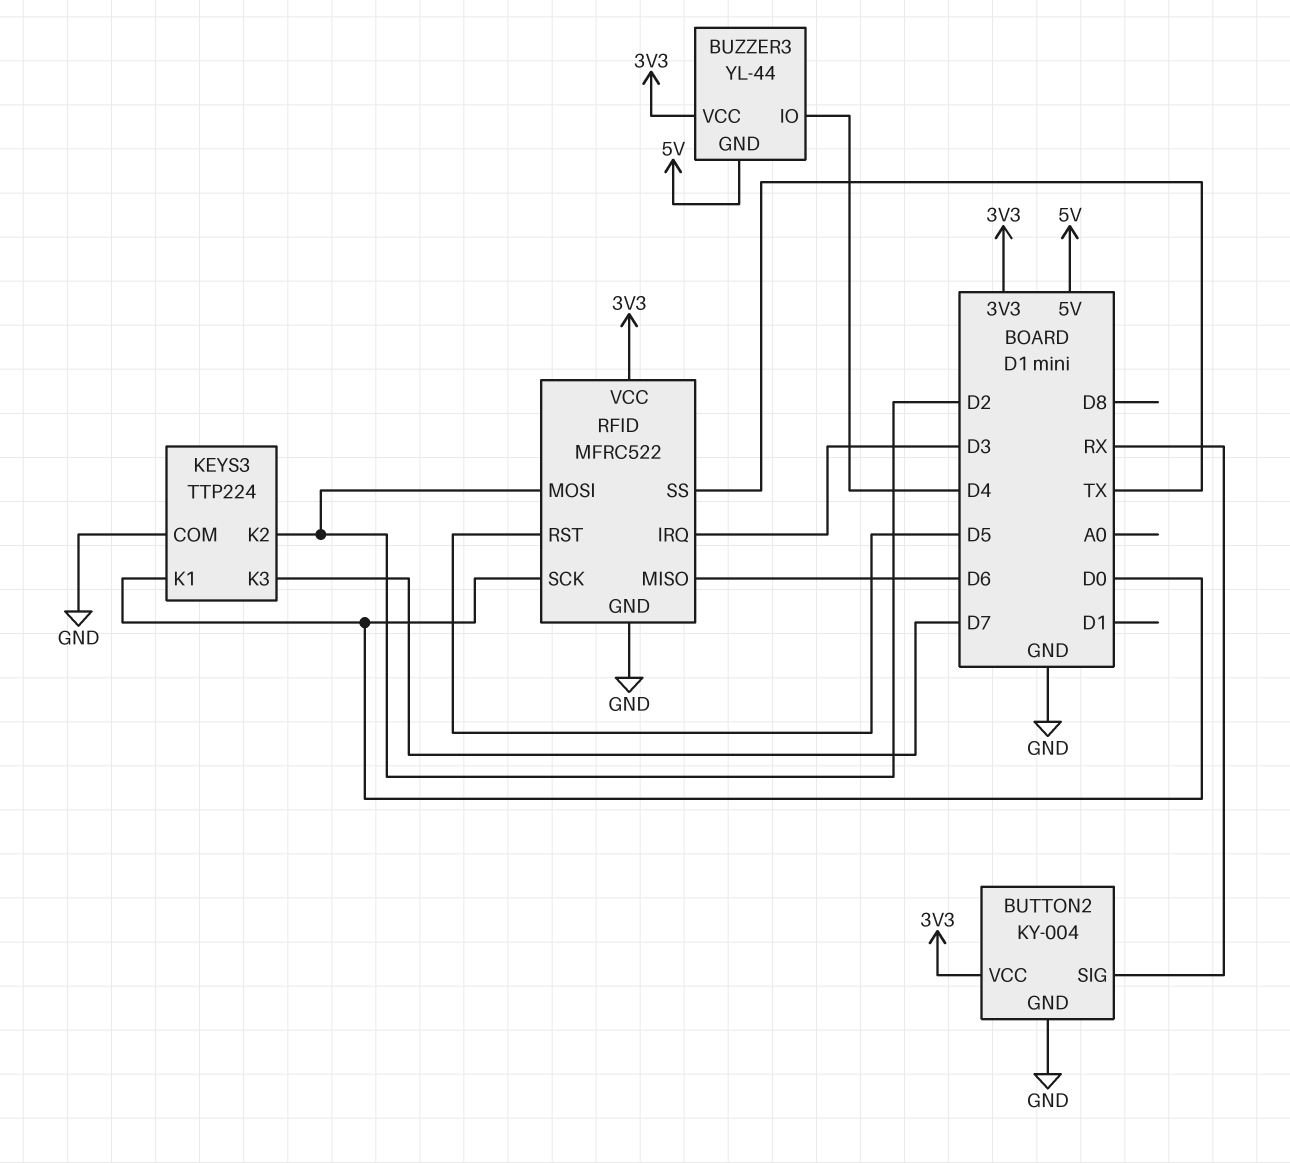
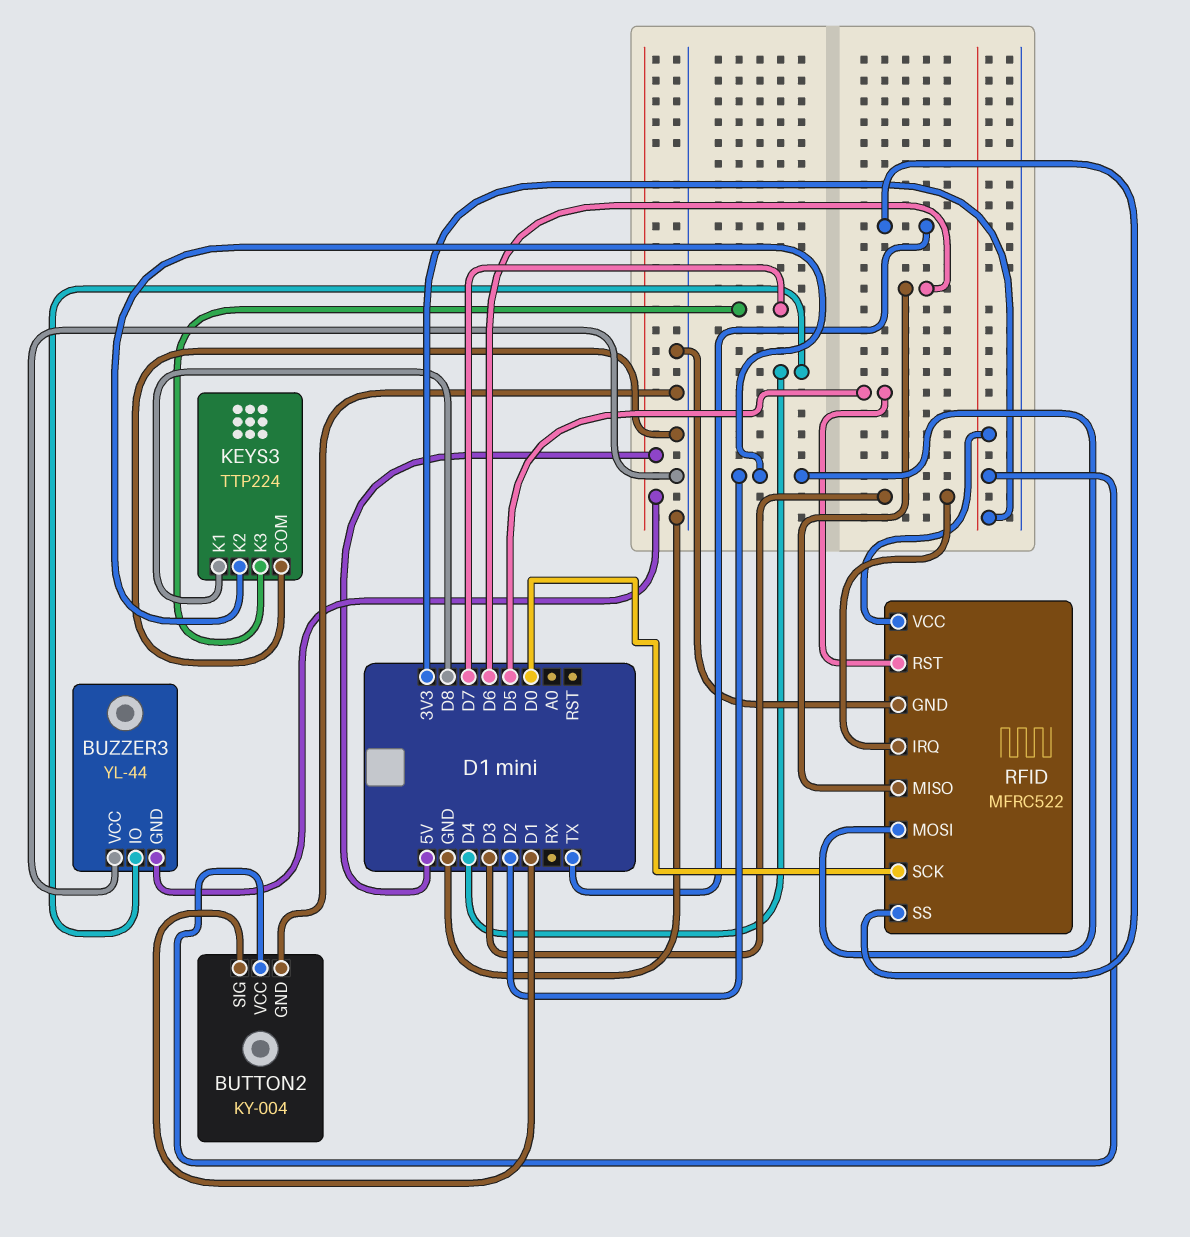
BUTTON2 pin SIG: RX -> D1
BUZZER3 pin VCC: 3V3 -> GND
KEYS3 pin K1: D0 -> D8

